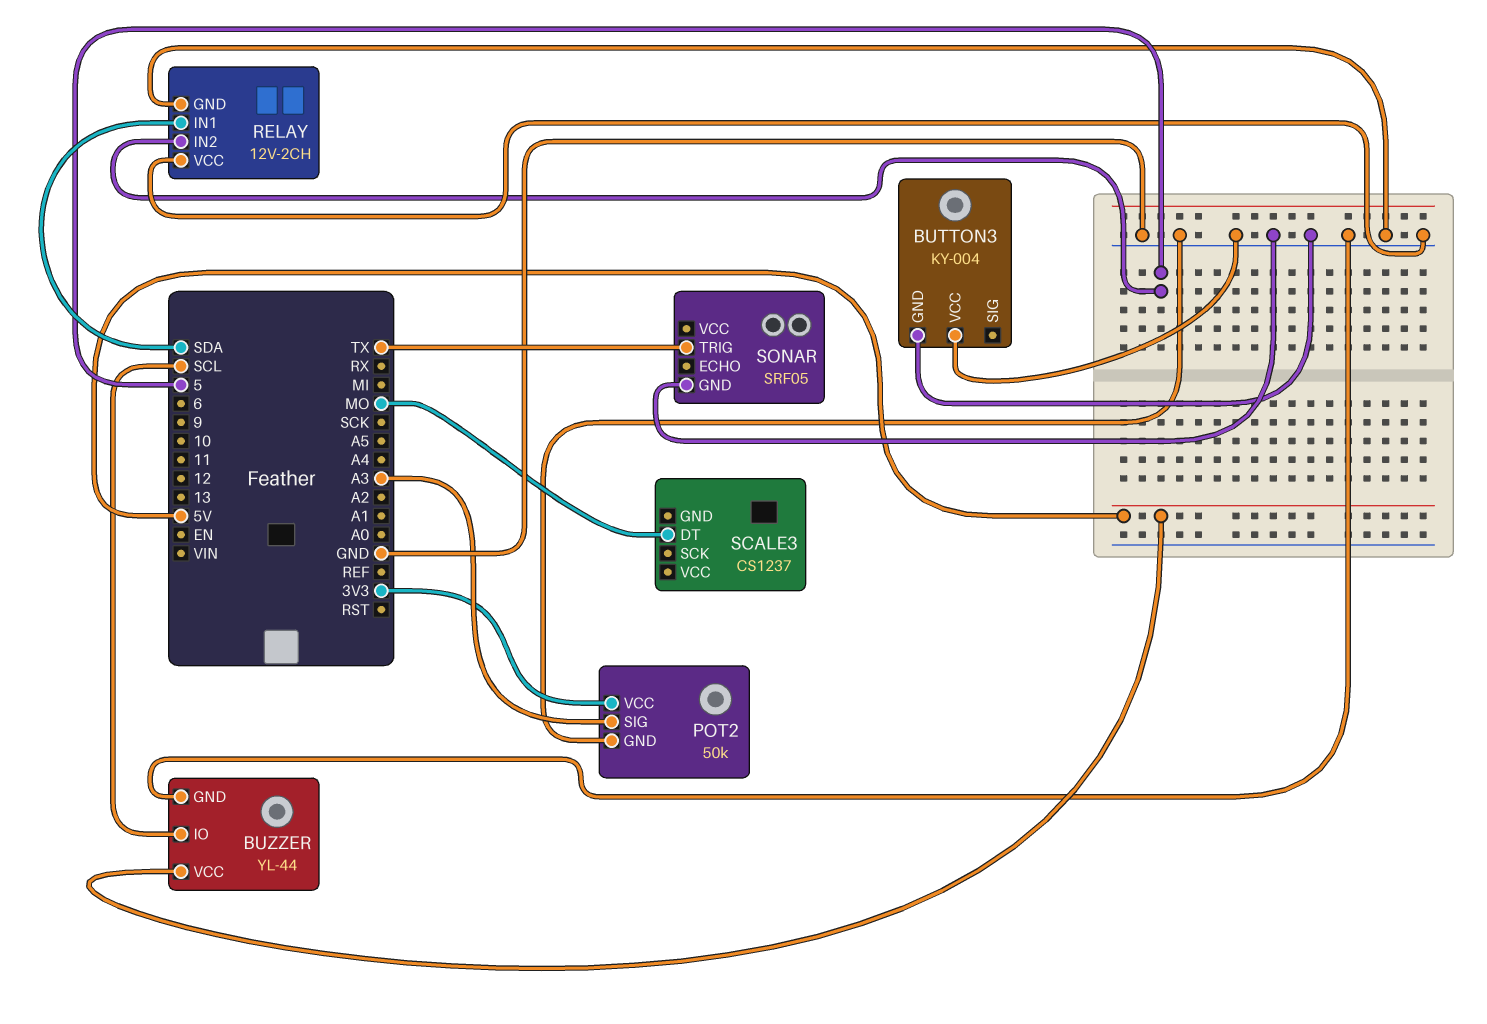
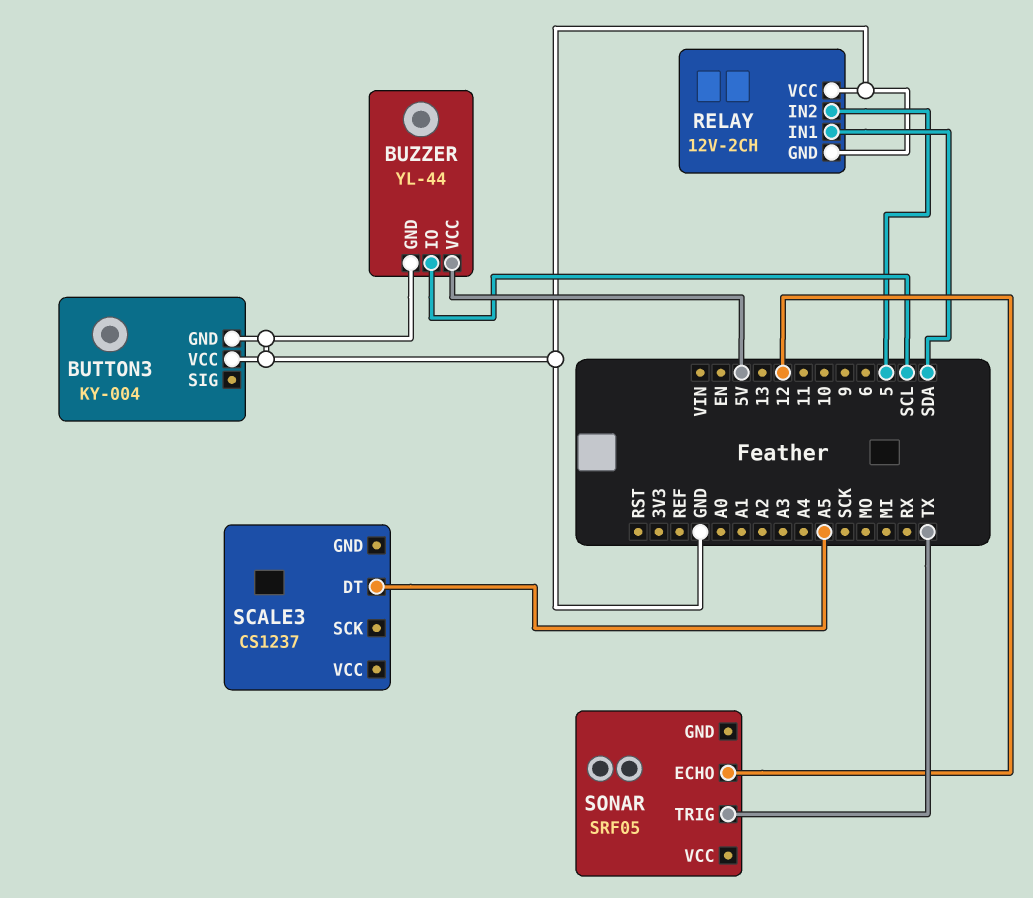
POT2: 50k -> none
POT2 pin GND: GND -> none
POT2 pin SIG: A3 -> none
POT2 pin VCC: 3V3 -> none
SCALE3 pin DT: MO -> A5
SONAR pin ECHO: none -> 12
SONAR pin GND: GND -> none

